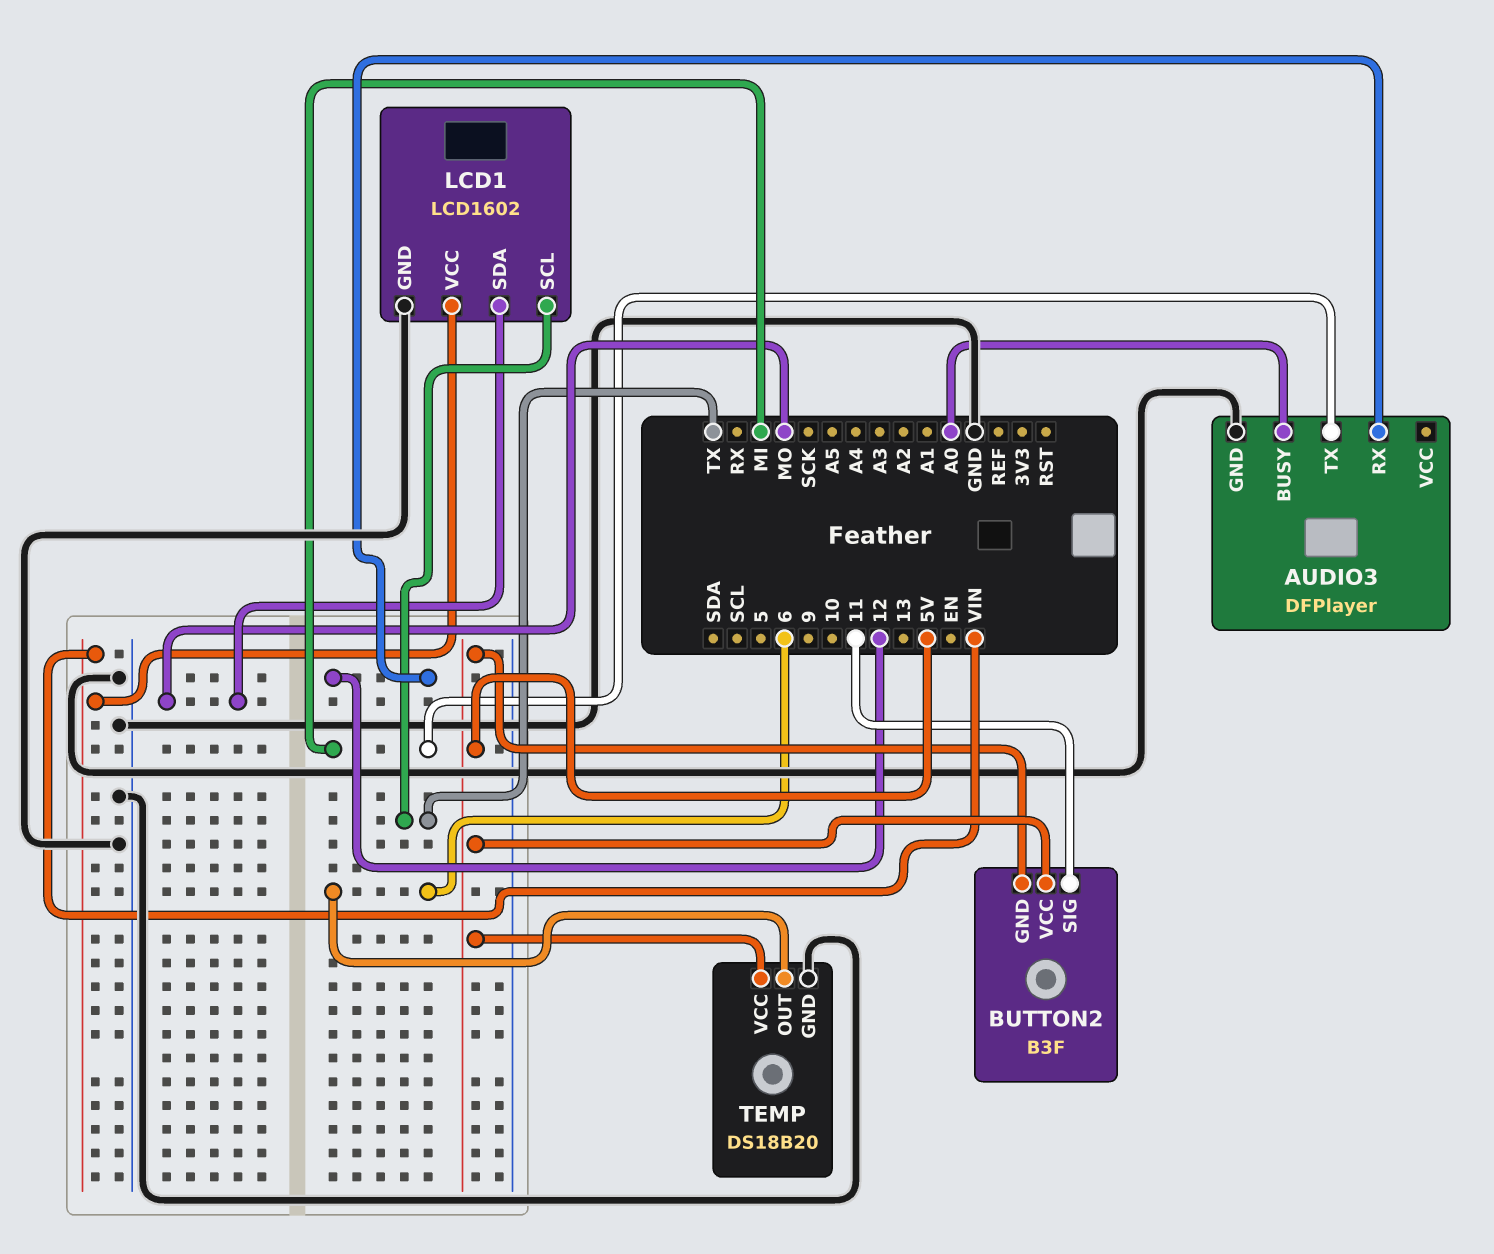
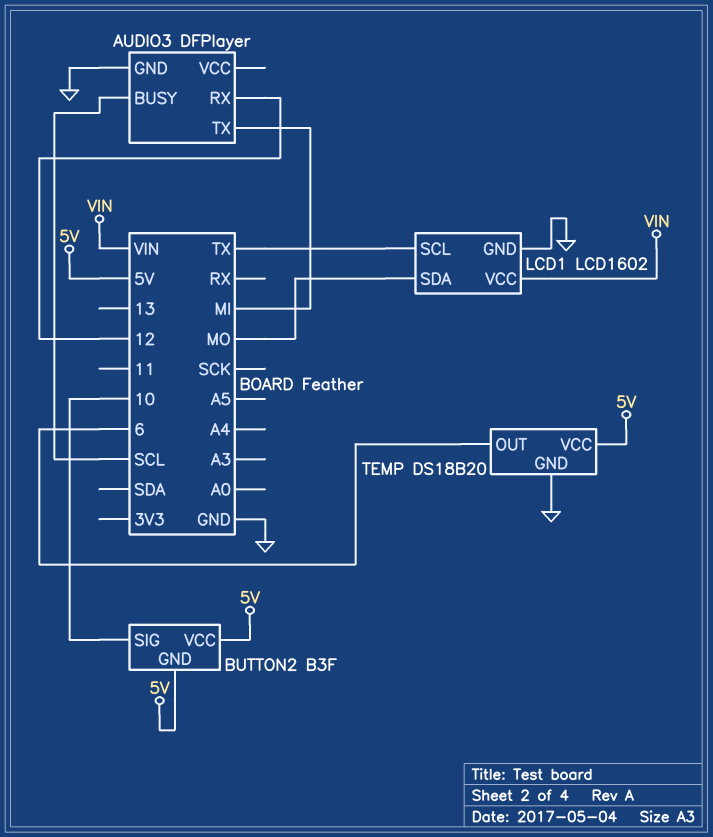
AUDIO3 pin BUSY: A0 -> SCL
BUTTON2 pin SIG: 11 -> 10

